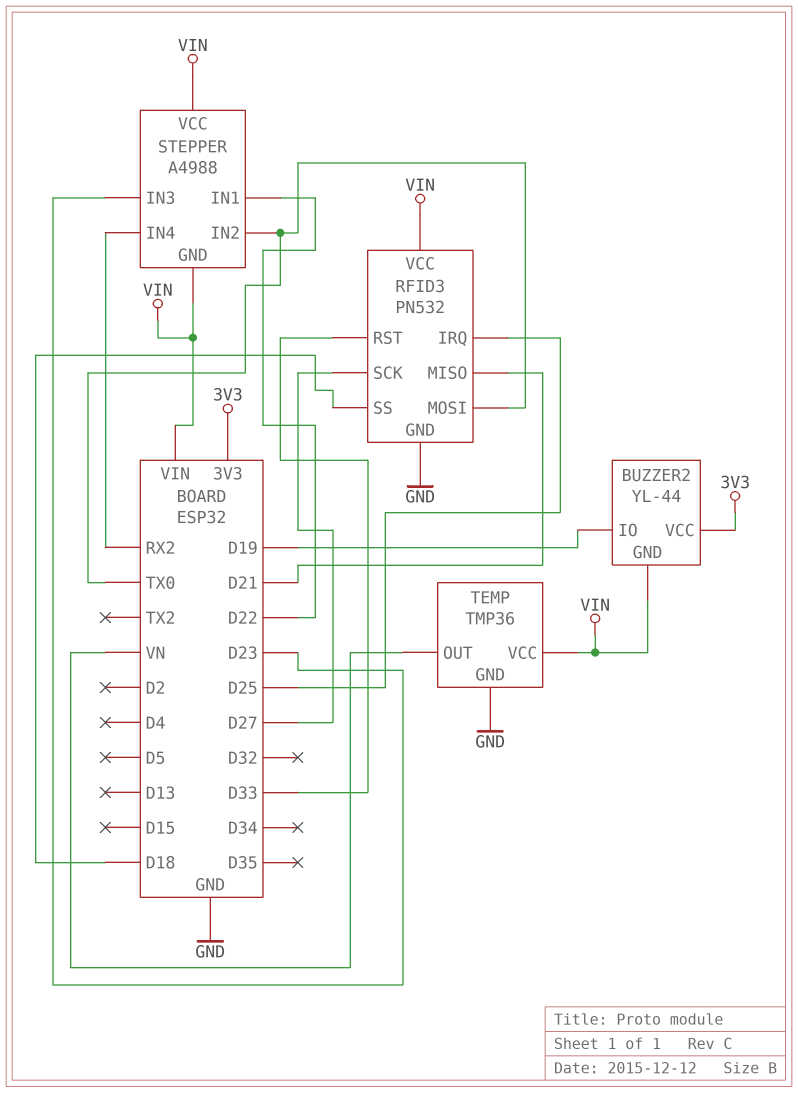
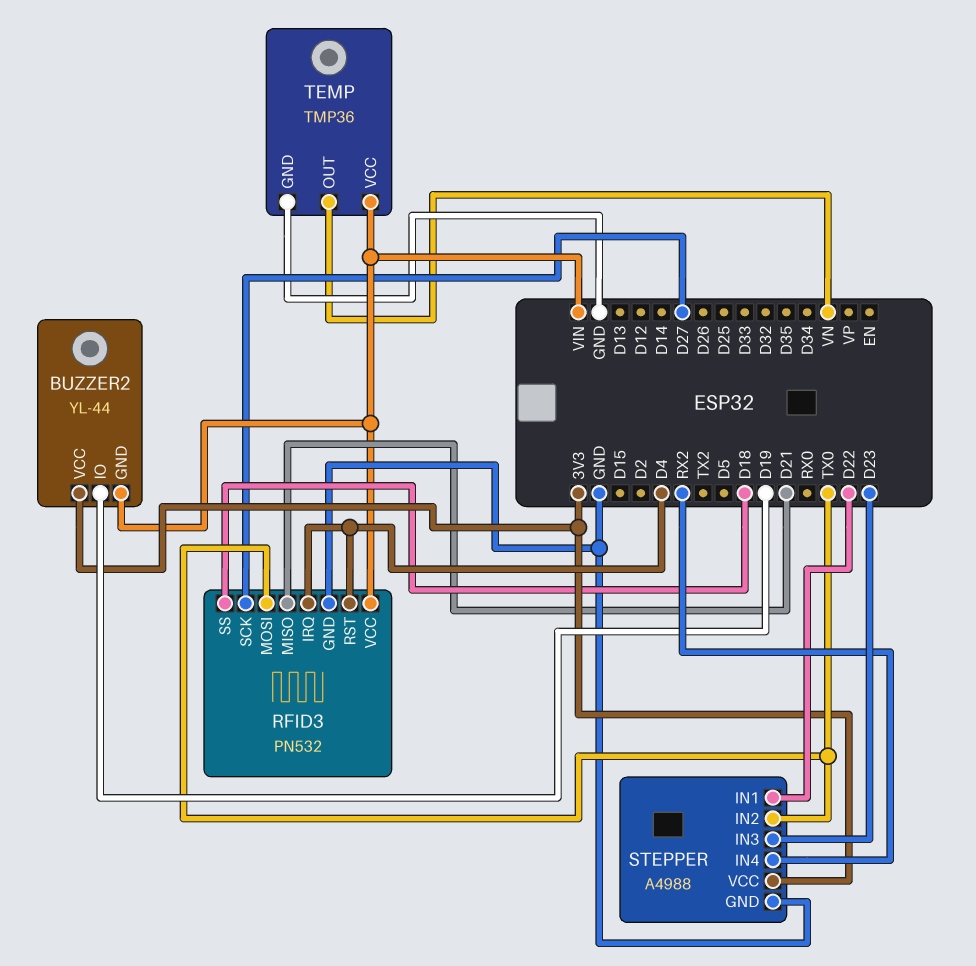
RFID3 pin IRQ: D25 -> D4
RFID3 pin RST: D33 -> D4
STEPPER pin GND: VIN -> GND
STEPPER pin VCC: VIN -> 3V3

